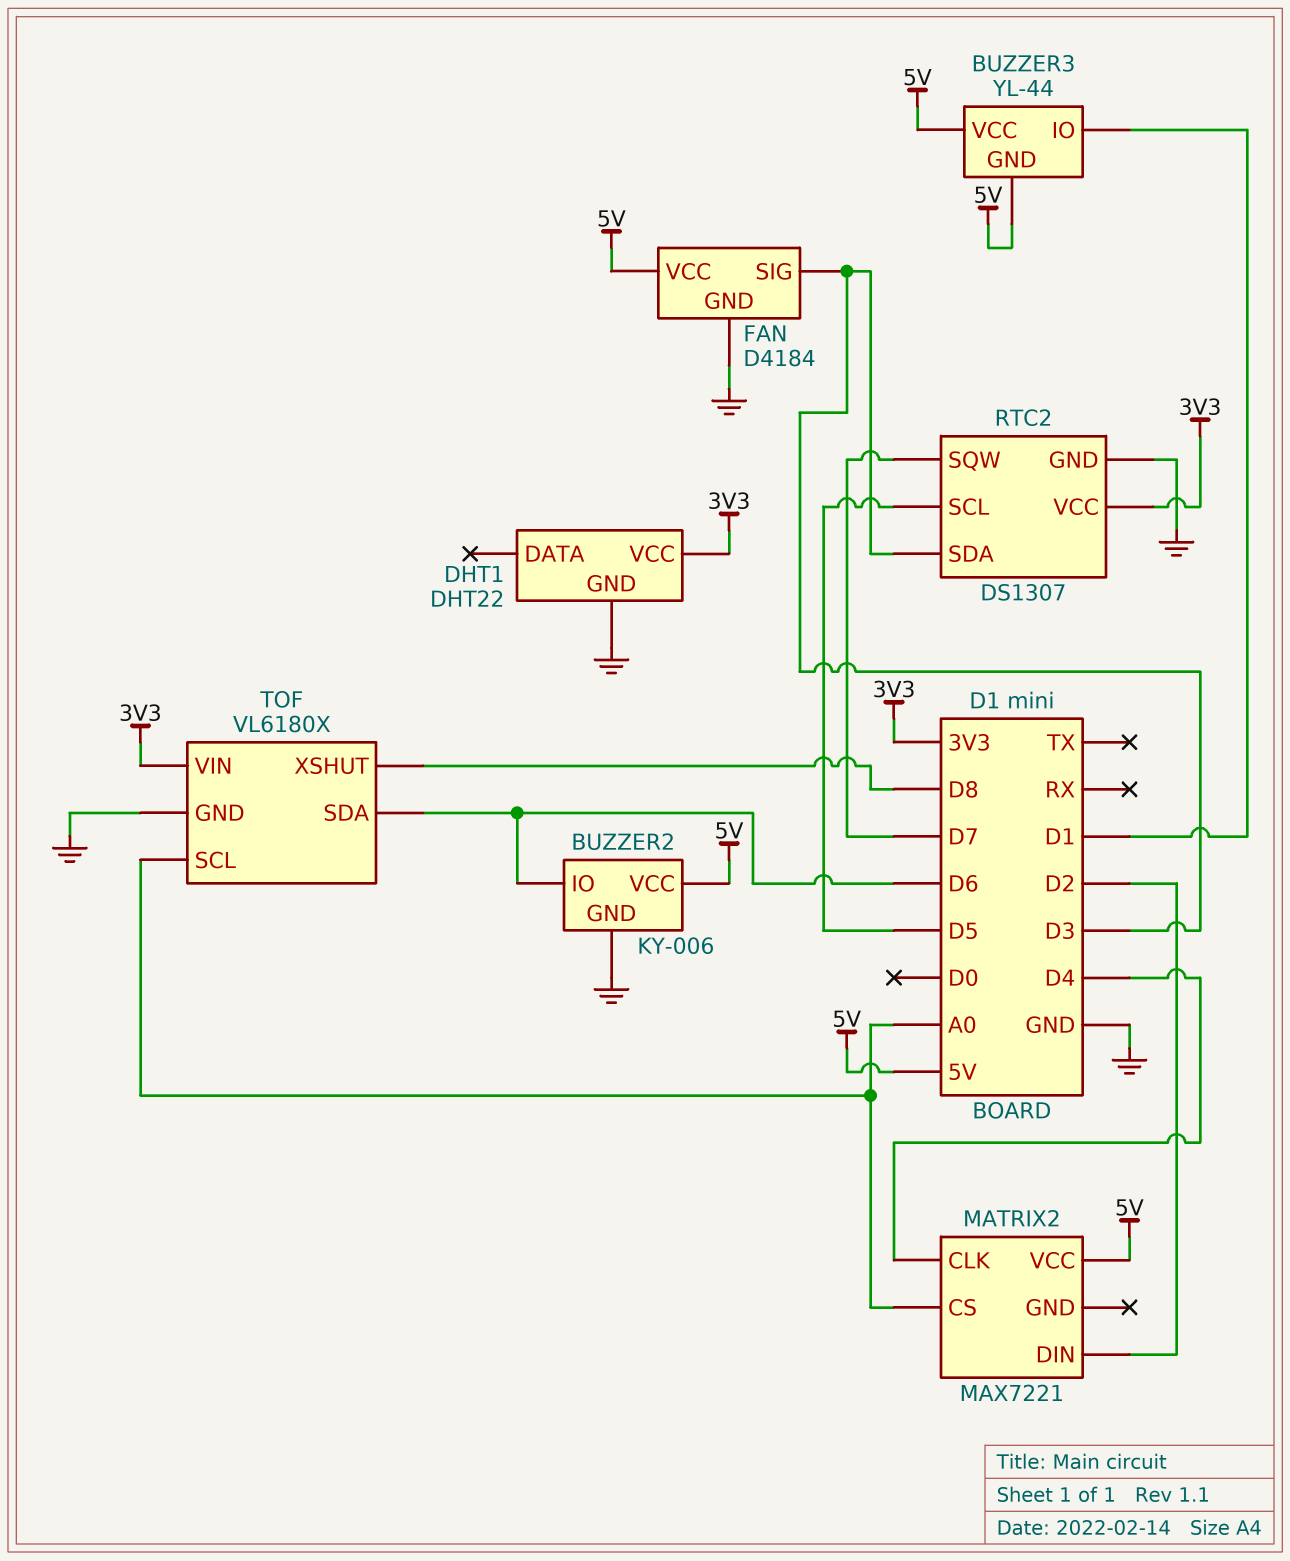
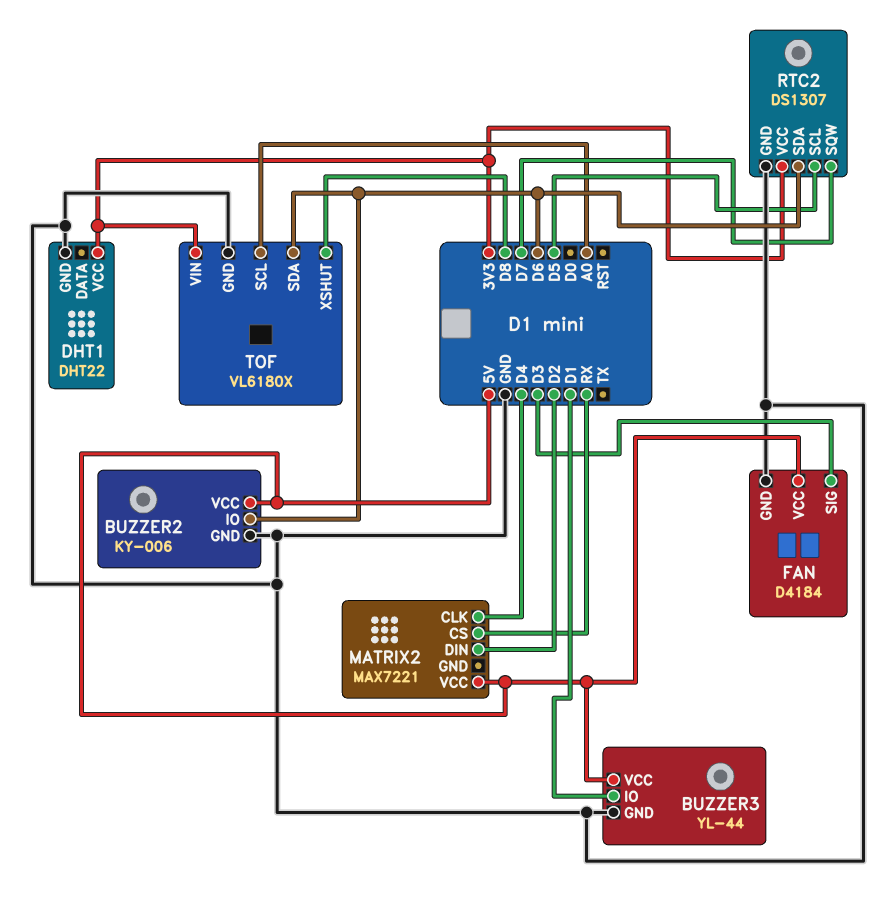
BUZZER3 pin GND: 5V -> GND
MATRIX2 pin CS: A0 -> RX
RTC2 pin SDA: D3 -> D6

